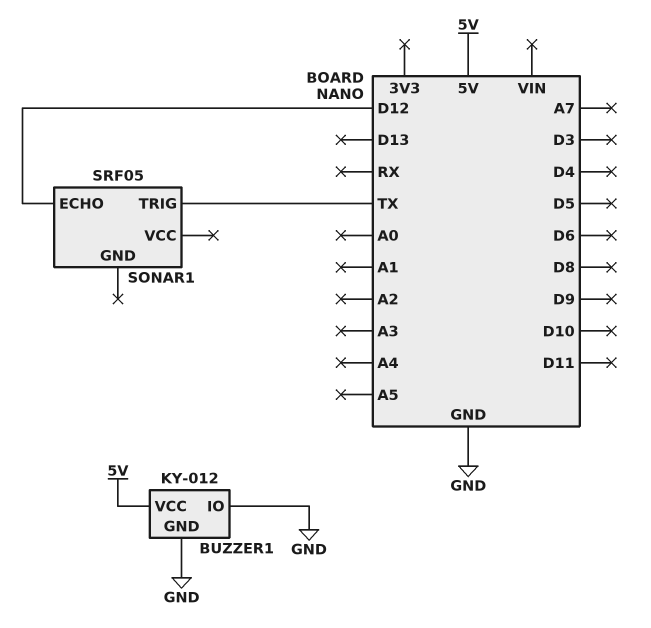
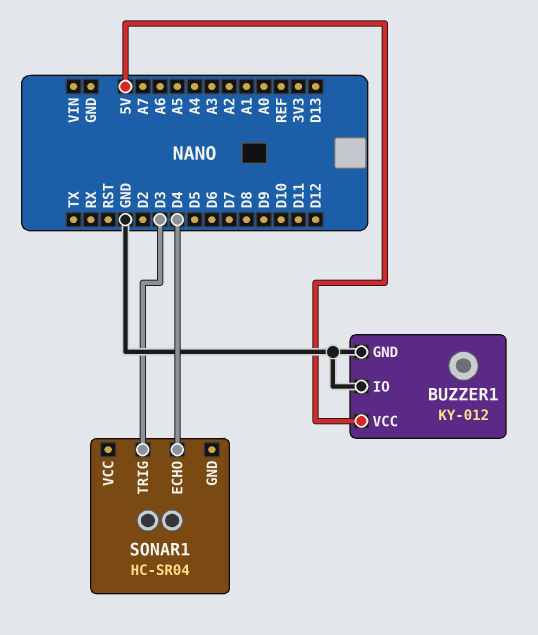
SONAR1: SRF05 -> HC-SR04
SONAR1 pin ECHO: D12 -> D4
SONAR1 pin TRIG: TX -> D3

